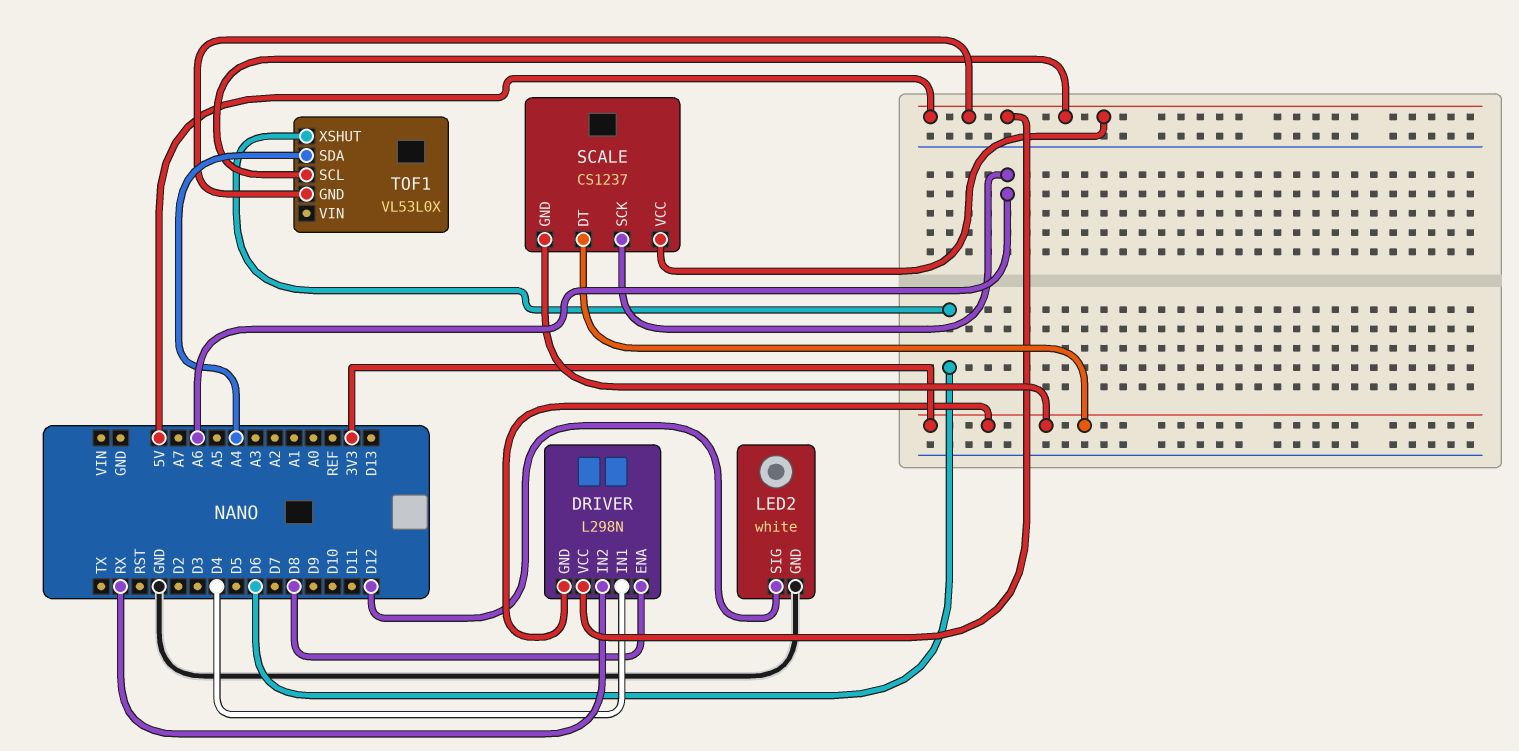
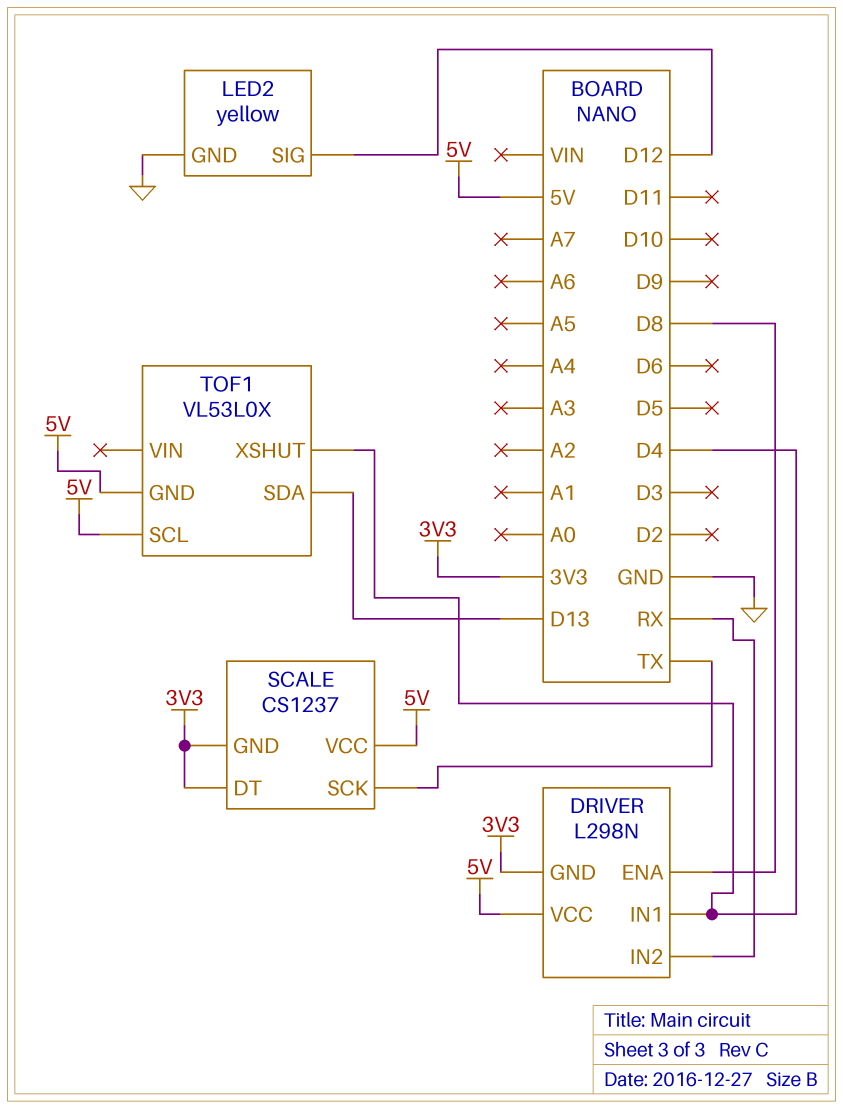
LED2: white -> yellow
SCALE pin SCK: A6 -> TX
TOF1 pin SDA: A4 -> D13
TOF1 pin XSHUT: D6 -> D4

